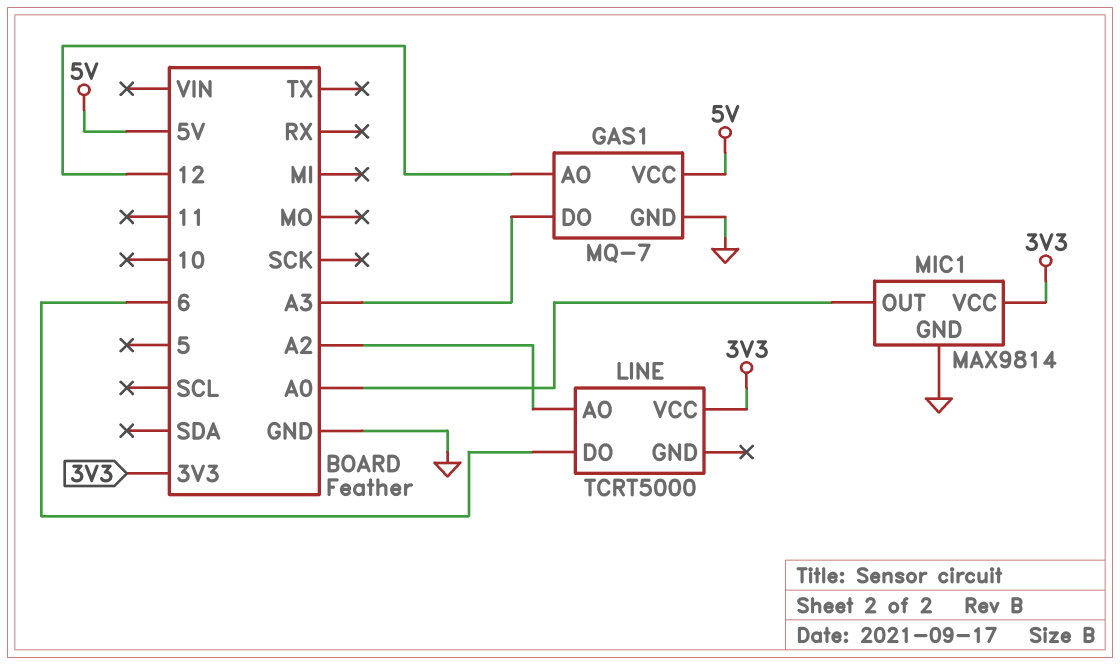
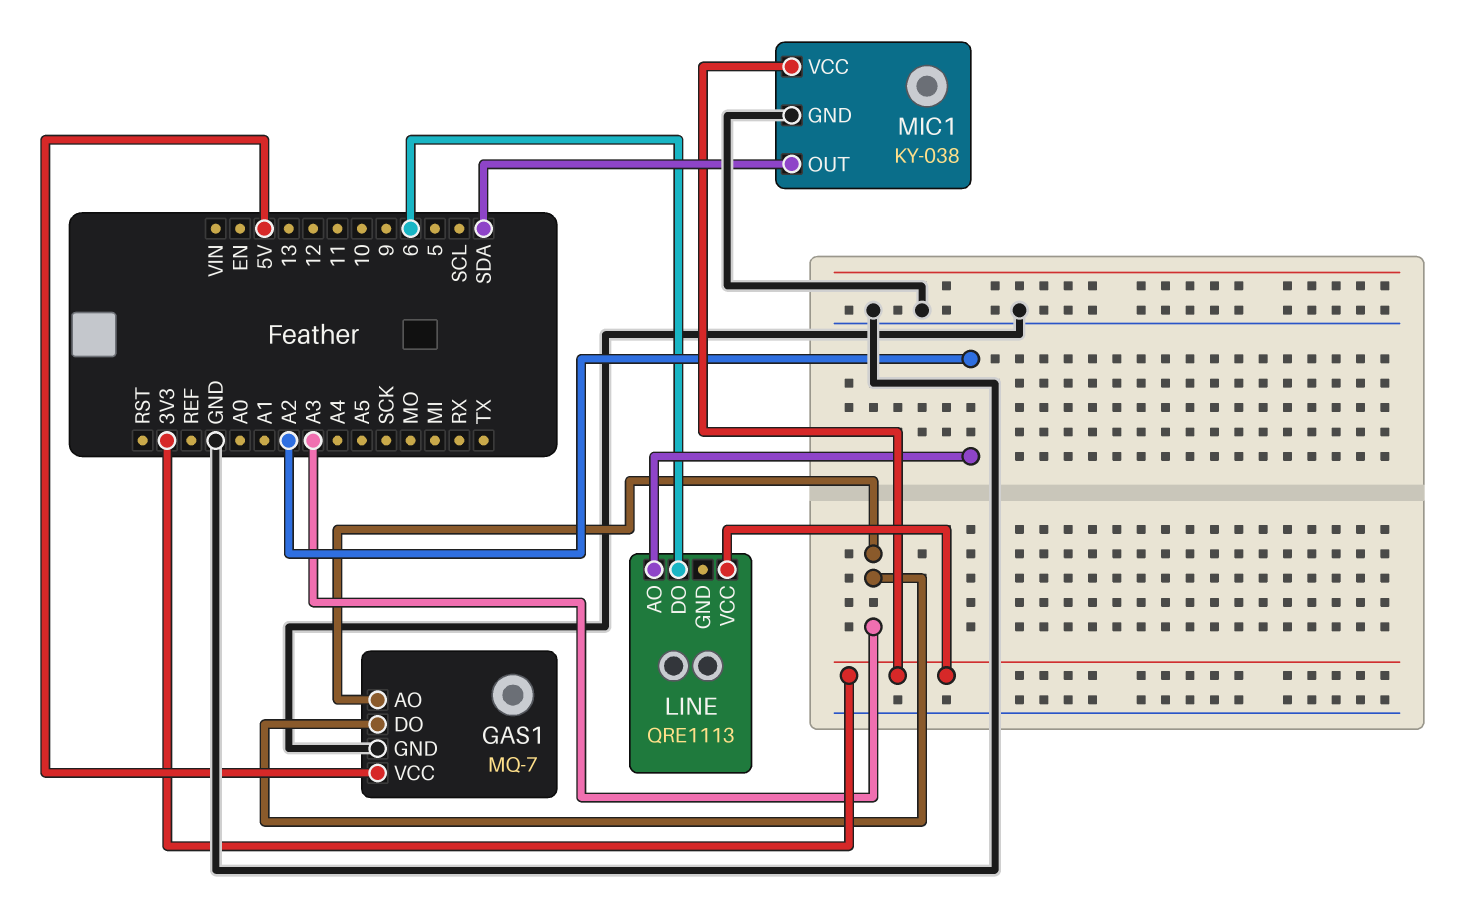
GAS1 pin AO: 12 -> A3
LINE: TCRT5000 -> QRE1113
MIC1: MAX9814 -> KY-038
MIC1 pin OUT: A0 -> SDA

